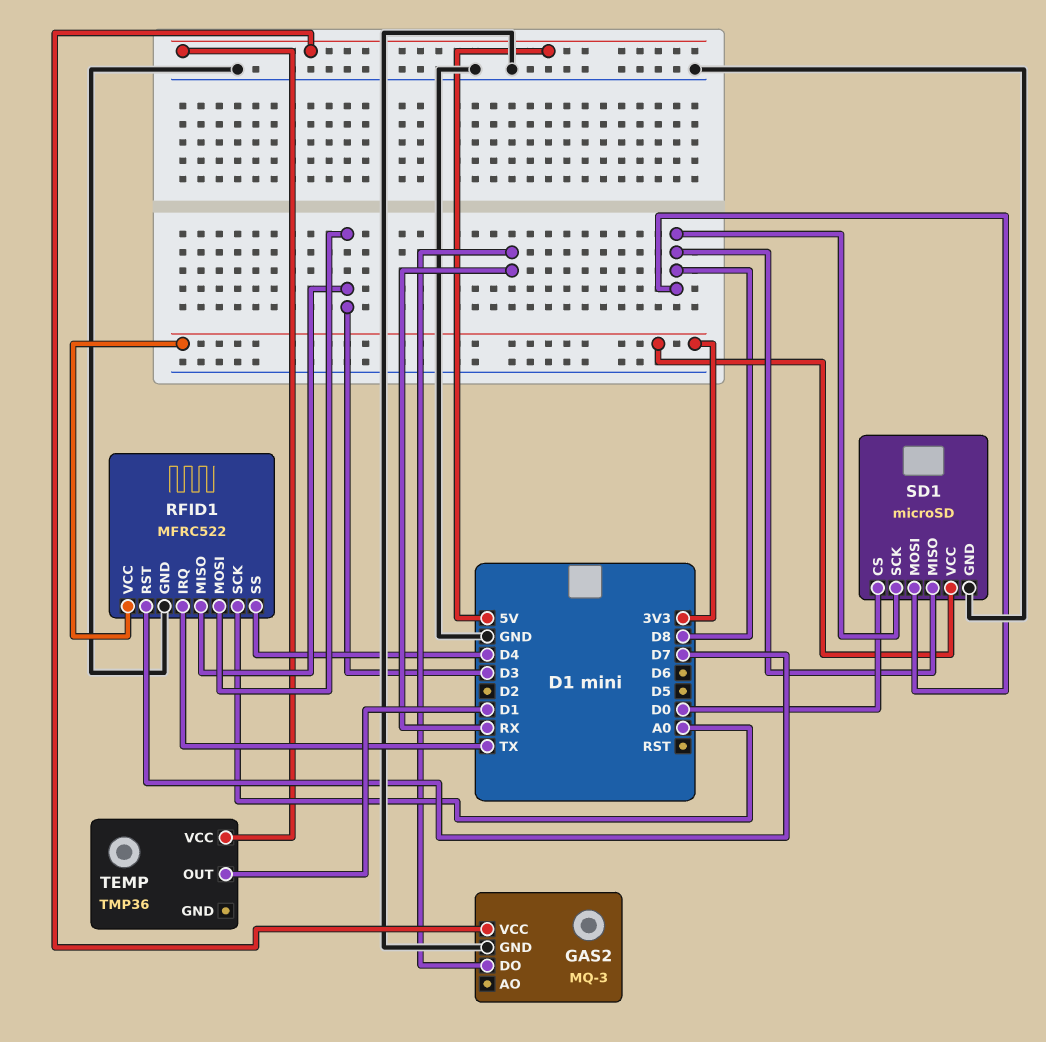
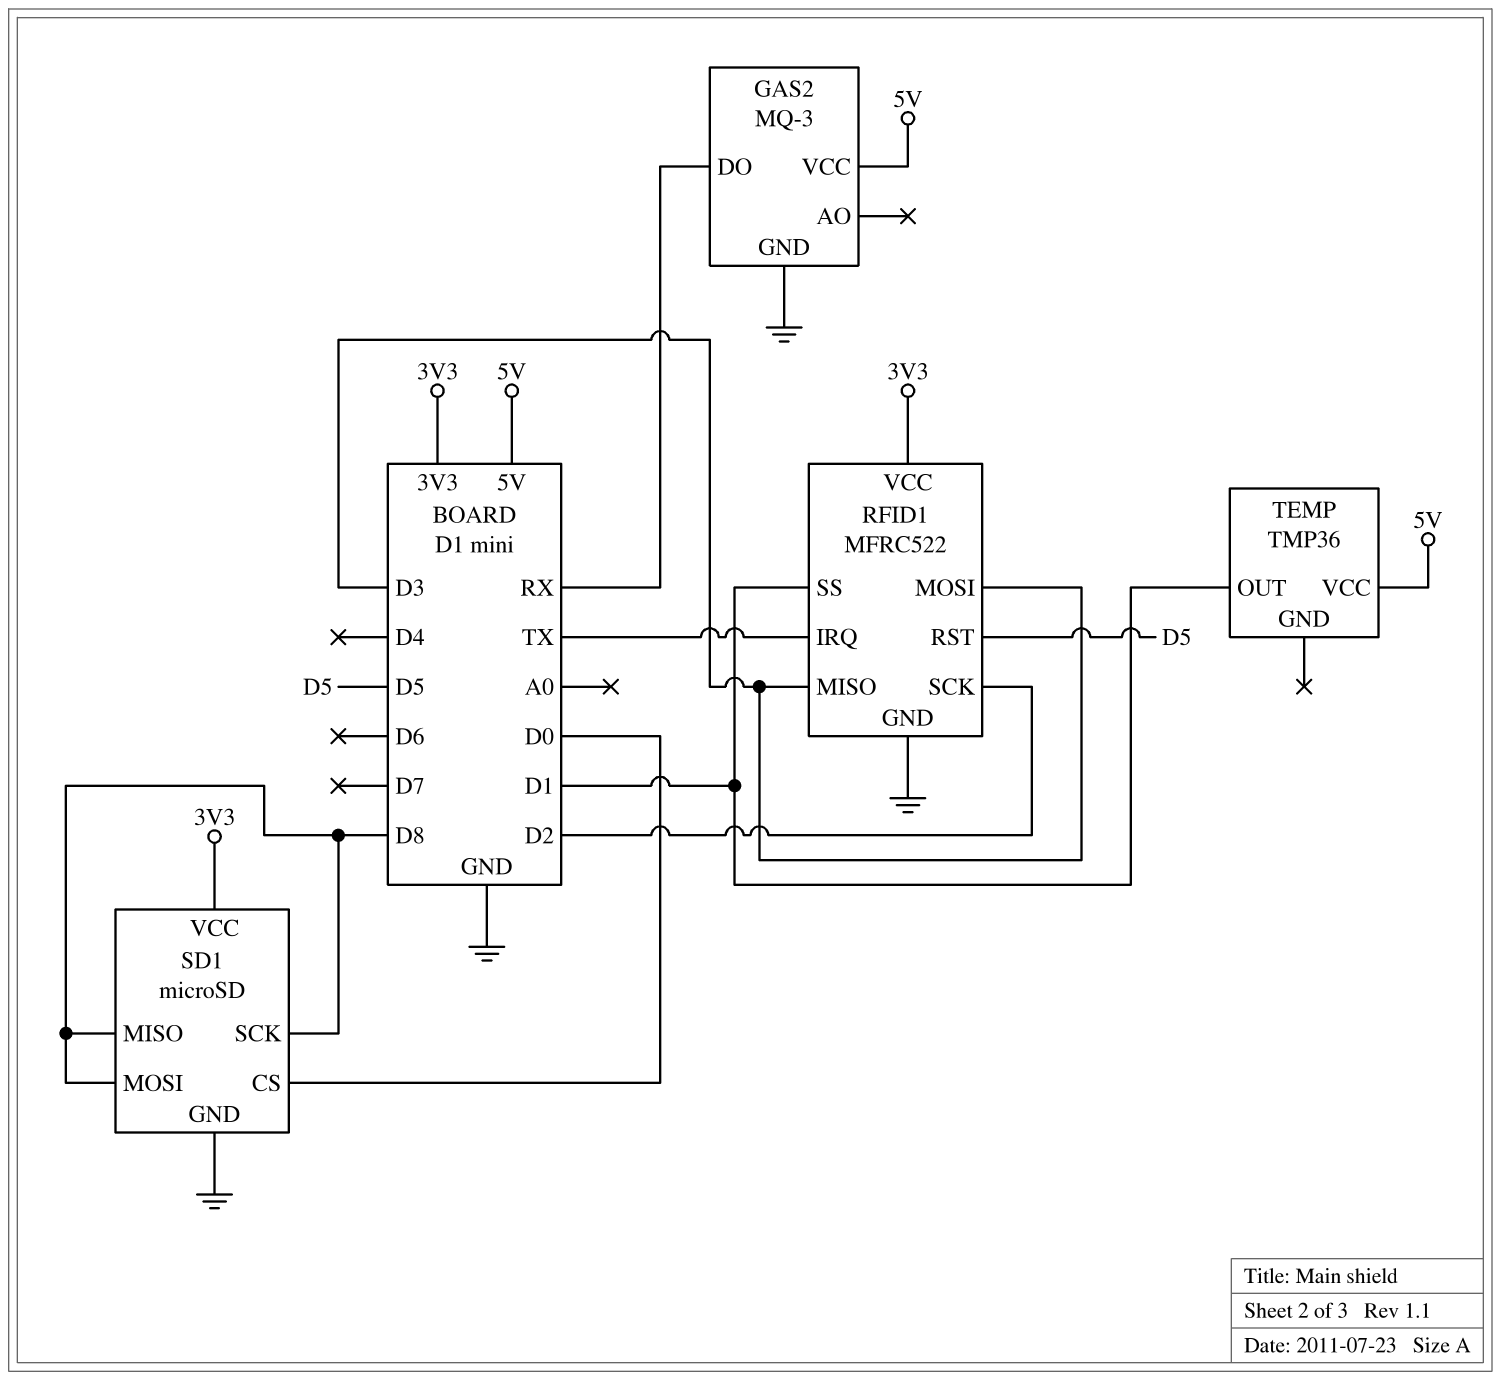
RFID1 pin RST: D7 -> D5
RFID1 pin SCK: A0 -> D2
RFID1 pin SS: D4 -> D1

